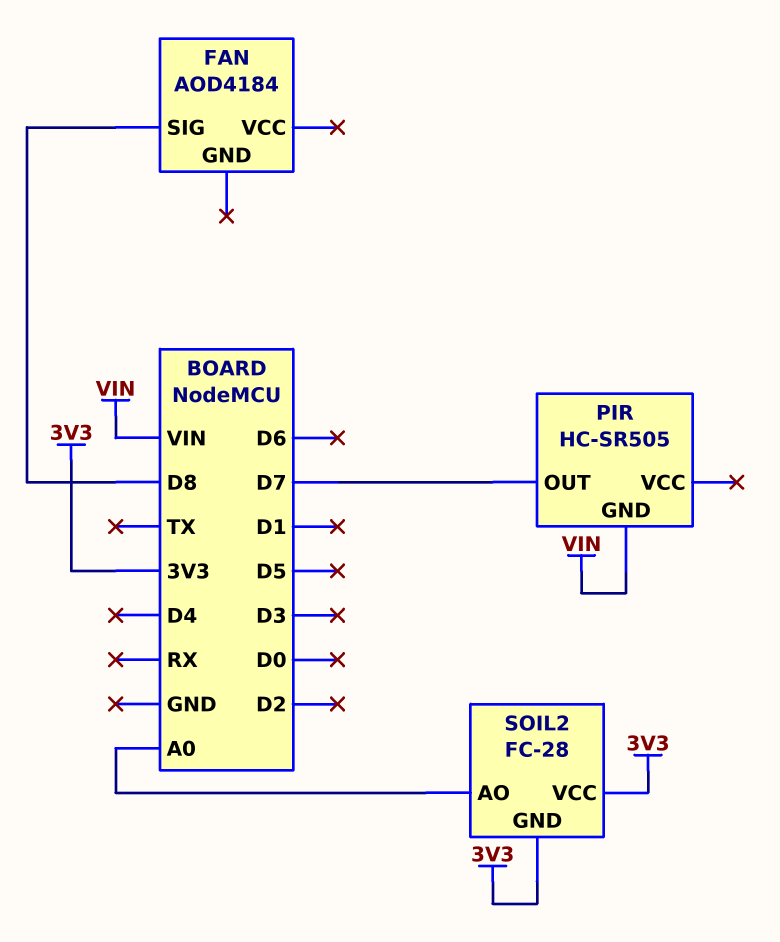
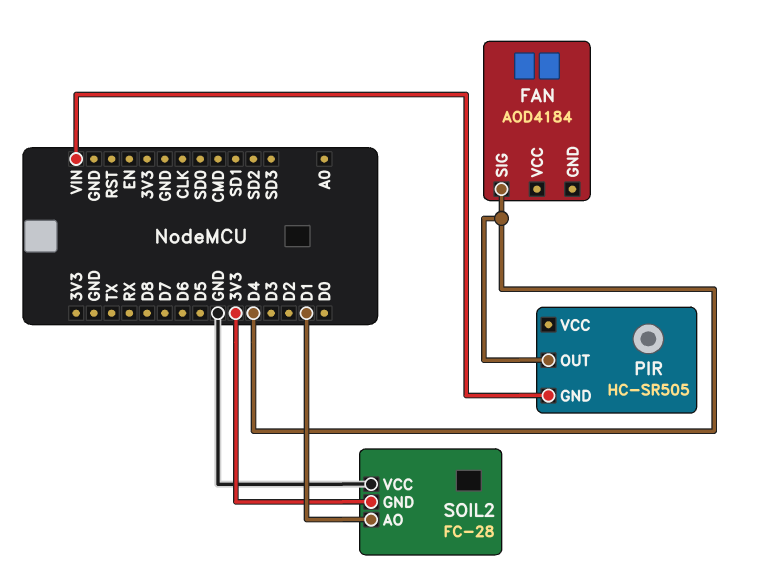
FAN pin SIG: D8 -> D4
PIR pin OUT: D7 -> D4
SOIL2 pin AO: A0 -> D1
SOIL2 pin VCC: 3V3 -> GND

